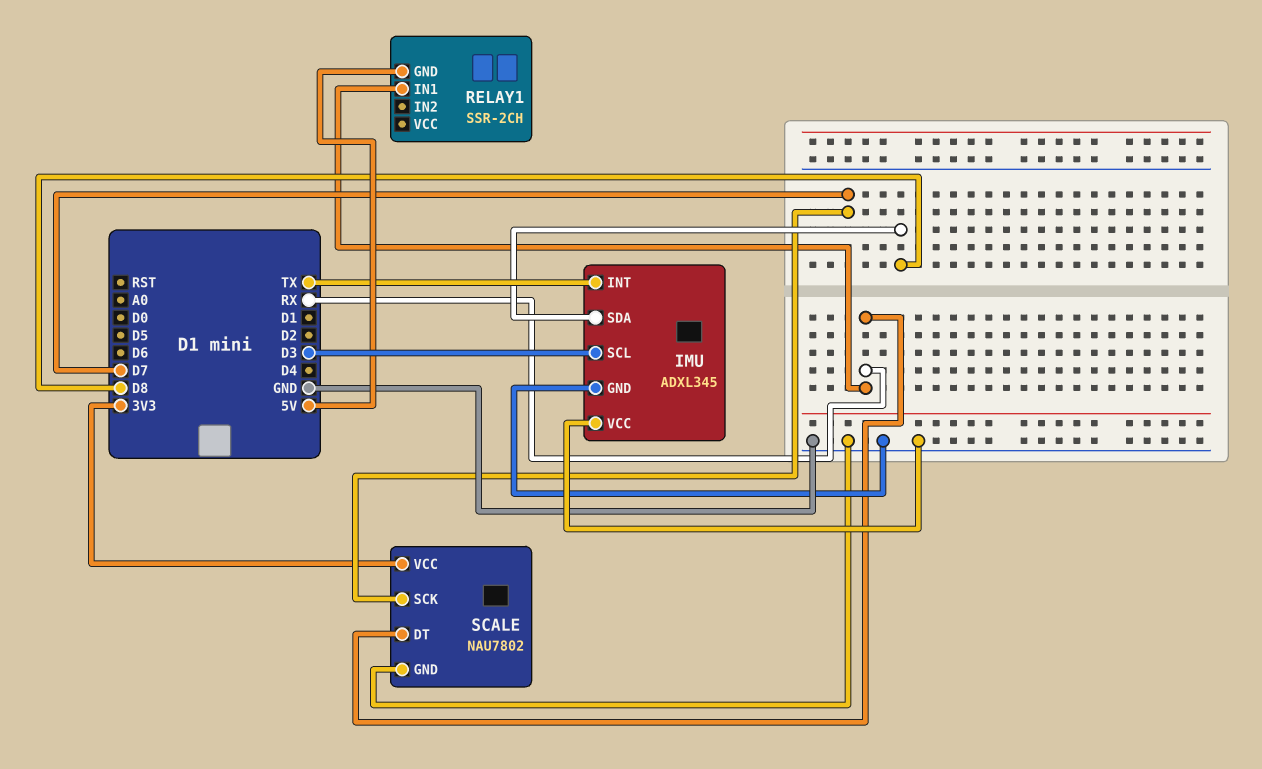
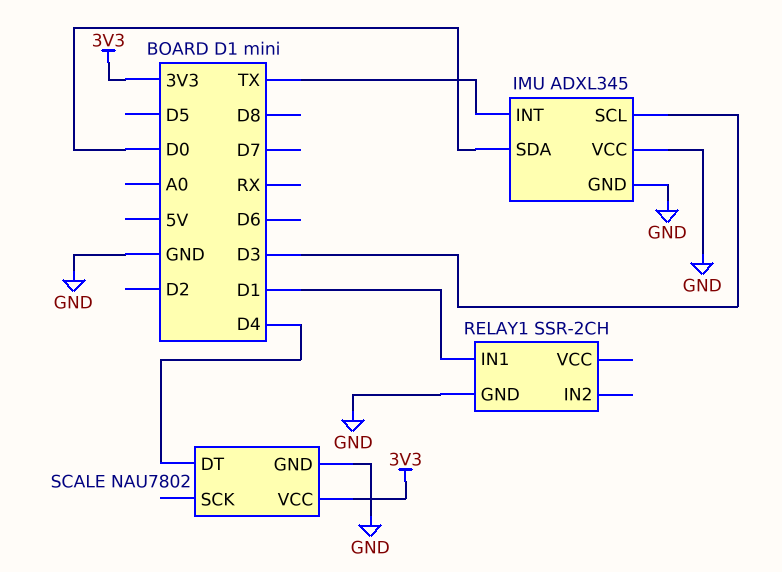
IMU pin SDA: D8 -> D0
RELAY1 pin GND: 5V -> GND
RELAY1 pin IN1: RX -> D1
SCALE pin DT: RX -> D4
SCALE pin SCK: D7 -> none

